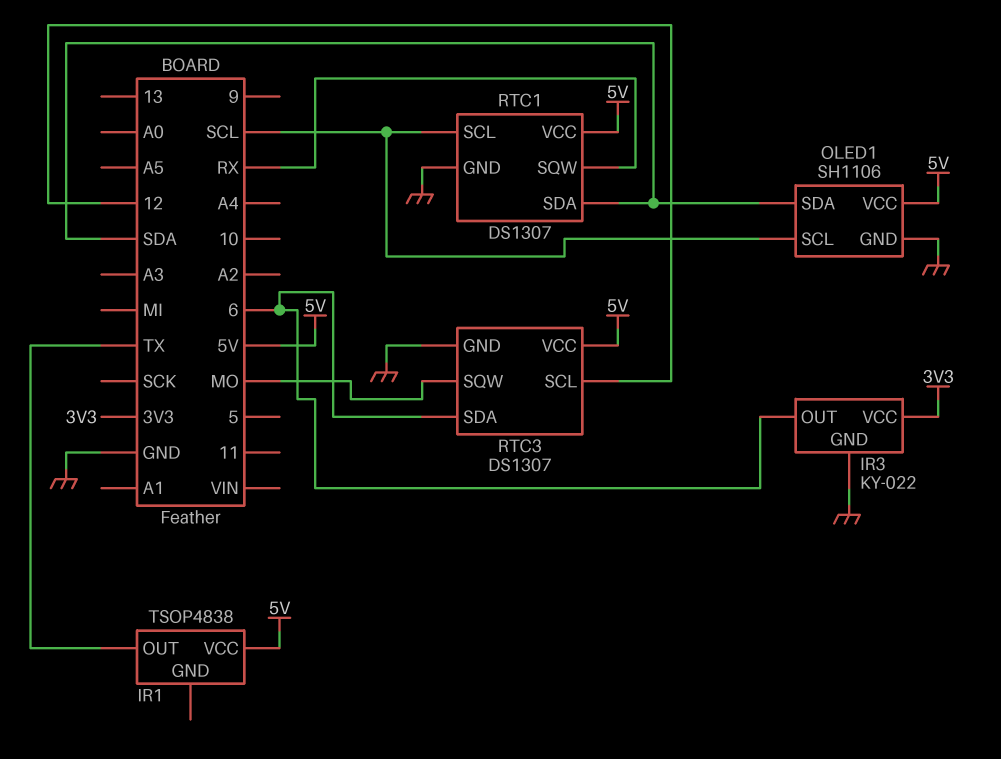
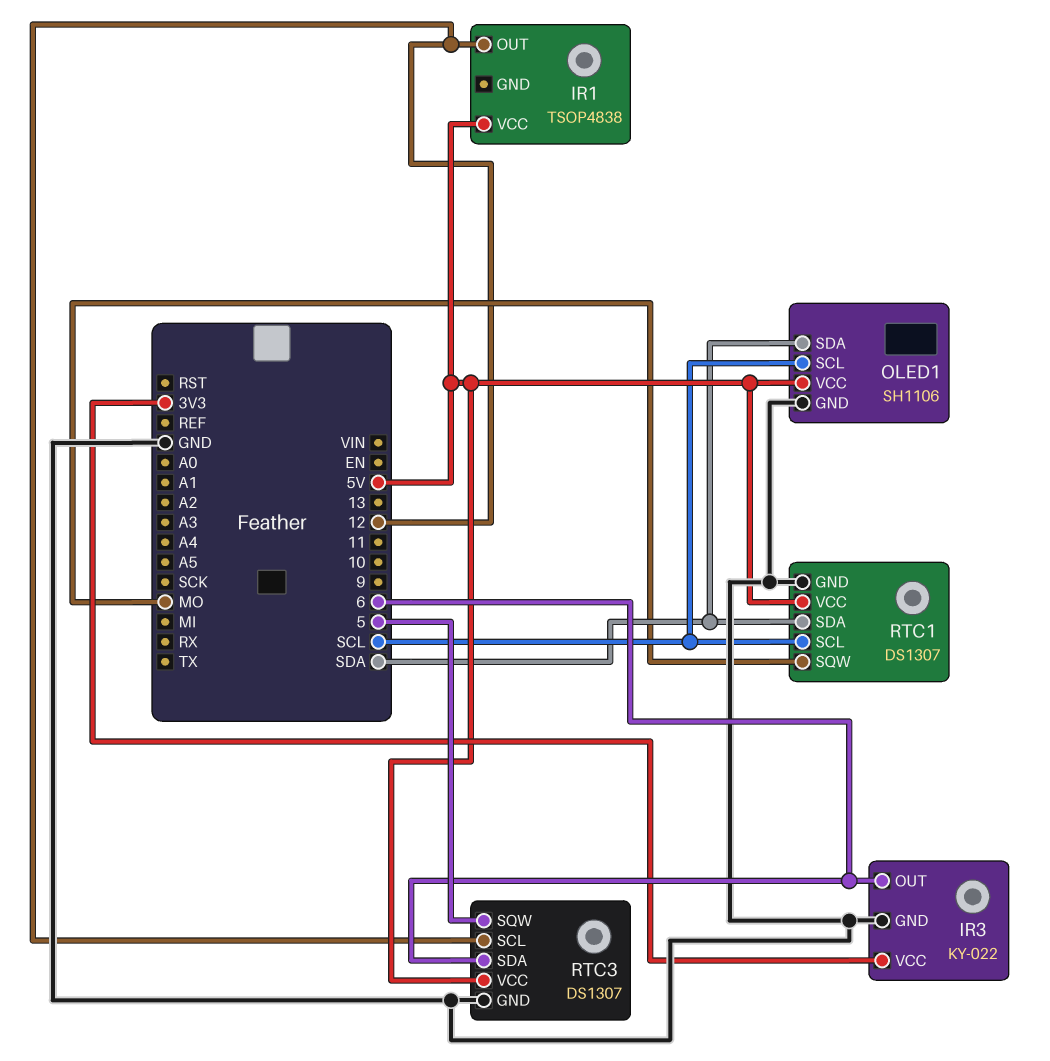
IR1 pin OUT: TX -> 12
RTC1 pin SQW: RX -> MO
RTC3 pin SQW: MO -> 5

